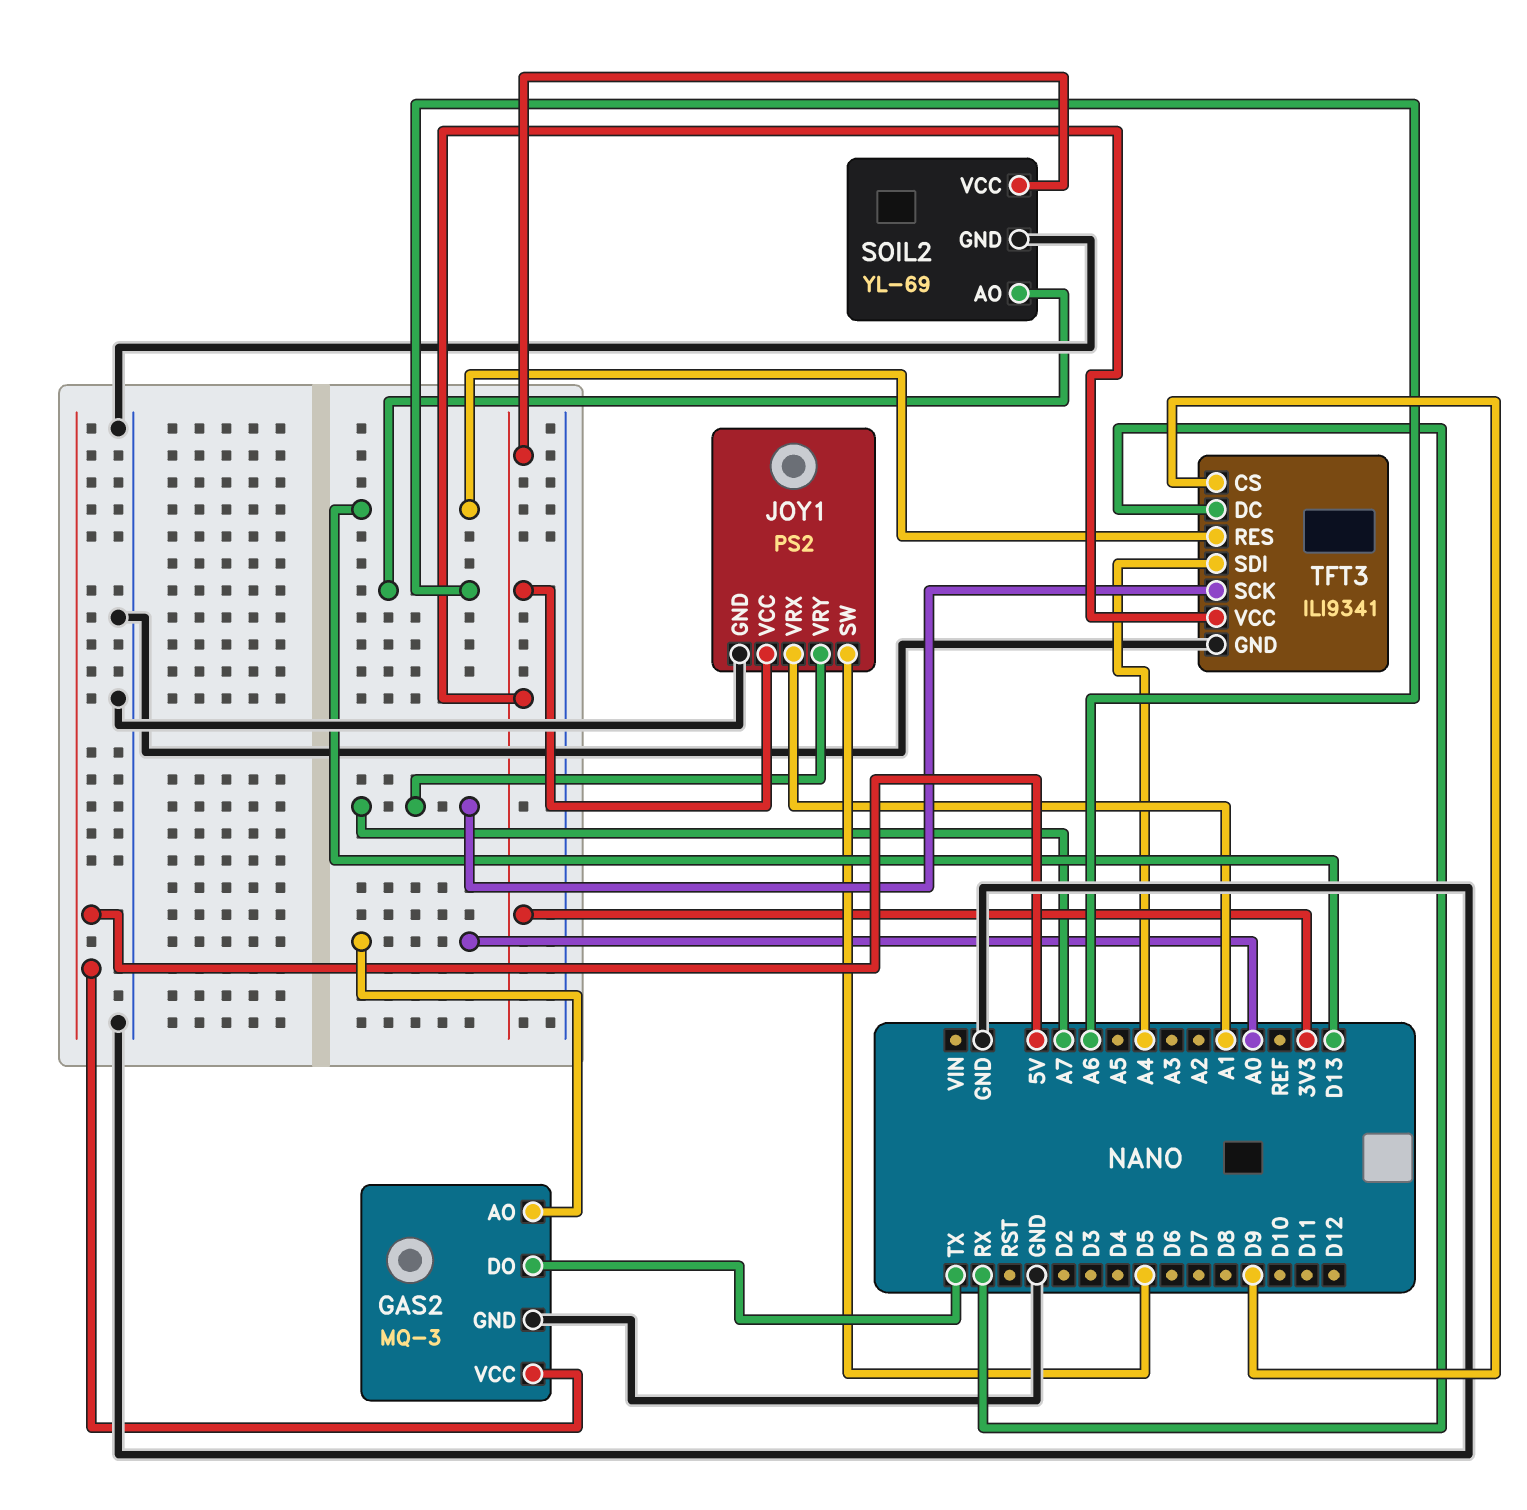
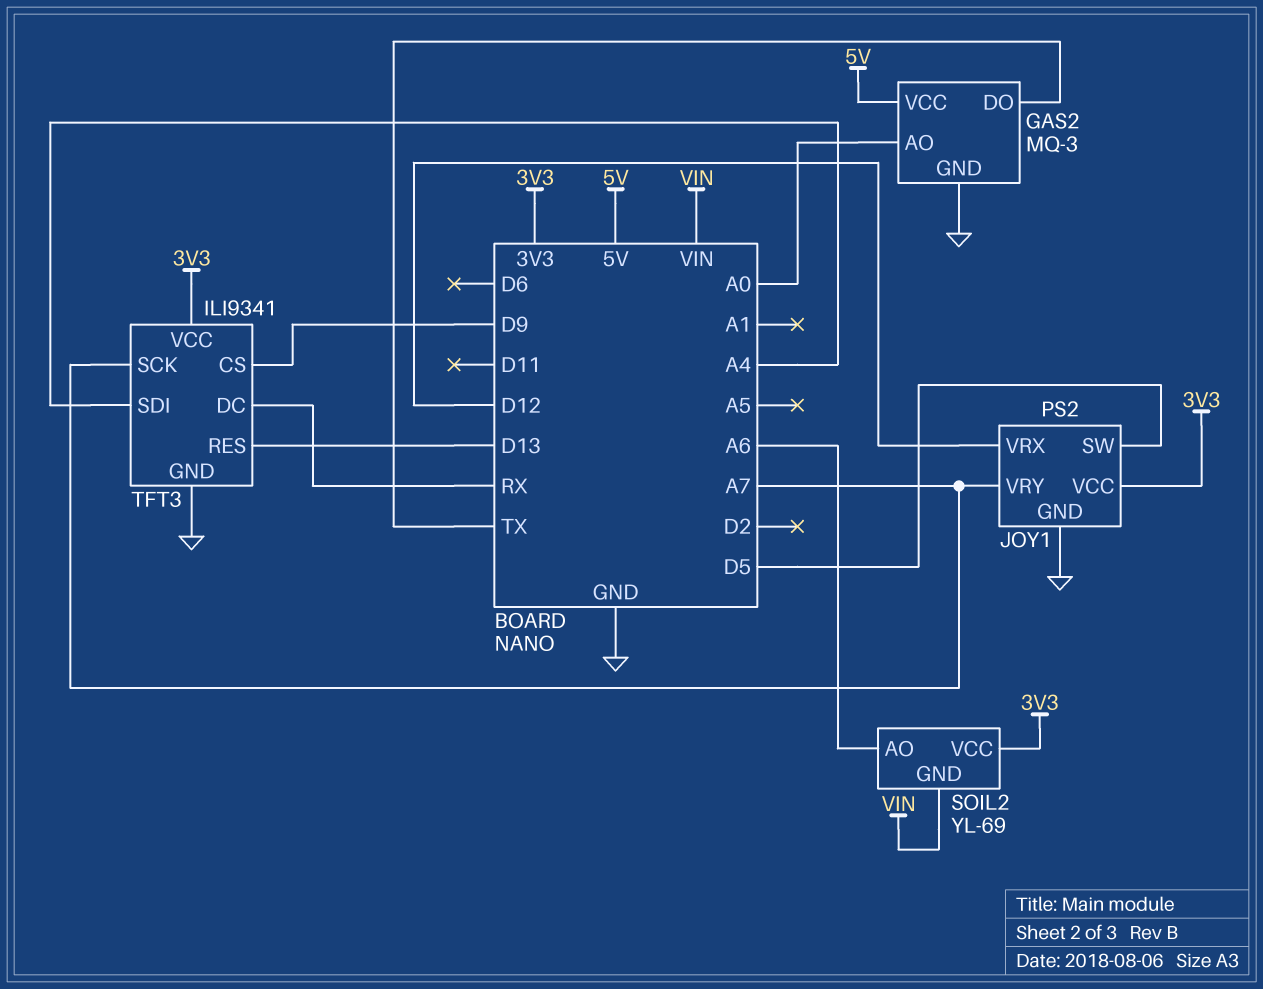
JOY1 pin VRX: A1 -> D12
SOIL2 pin GND: GND -> VIN

